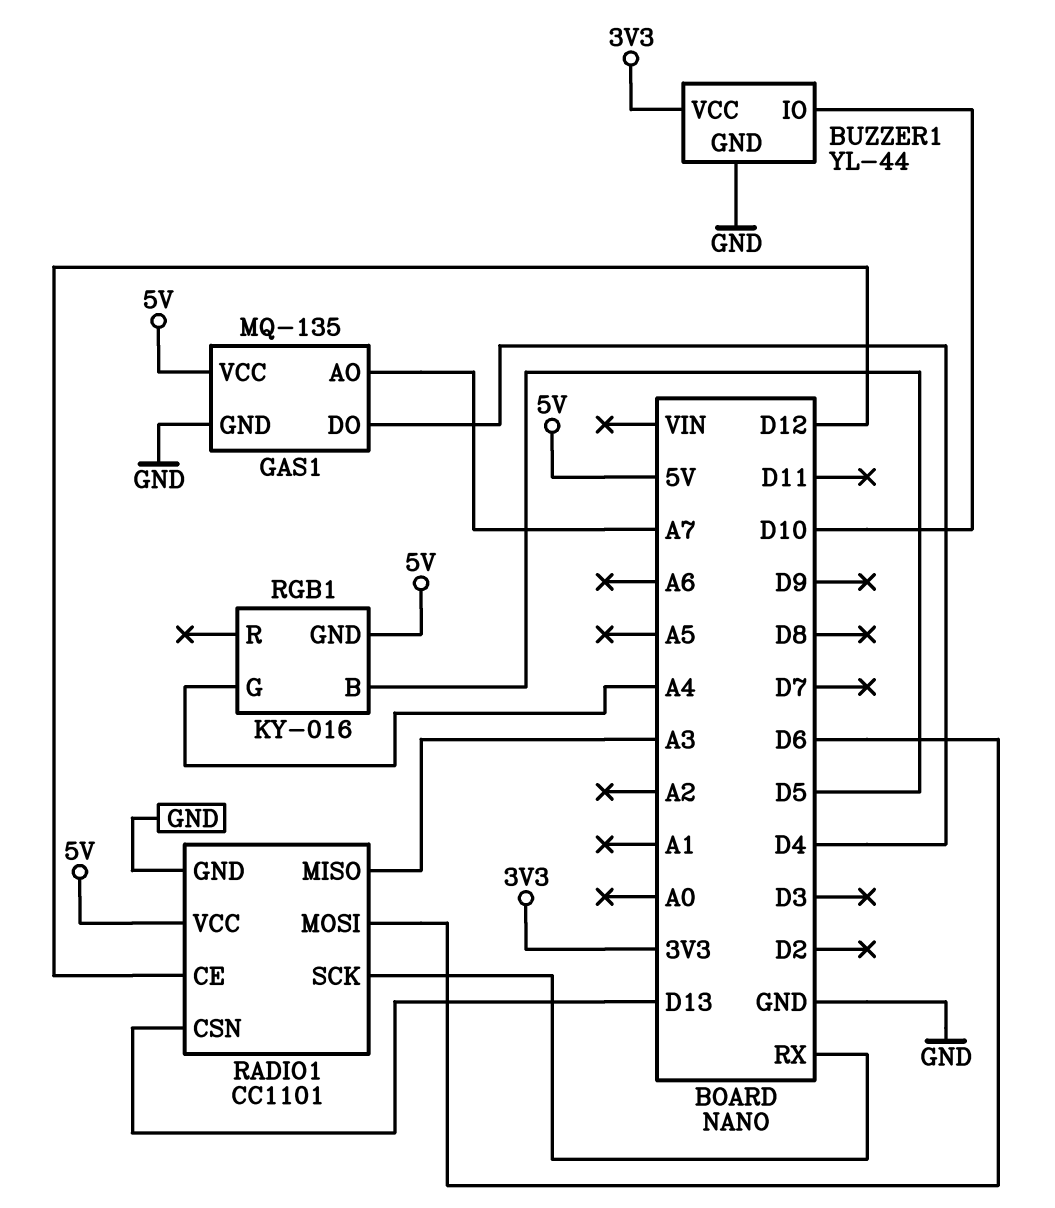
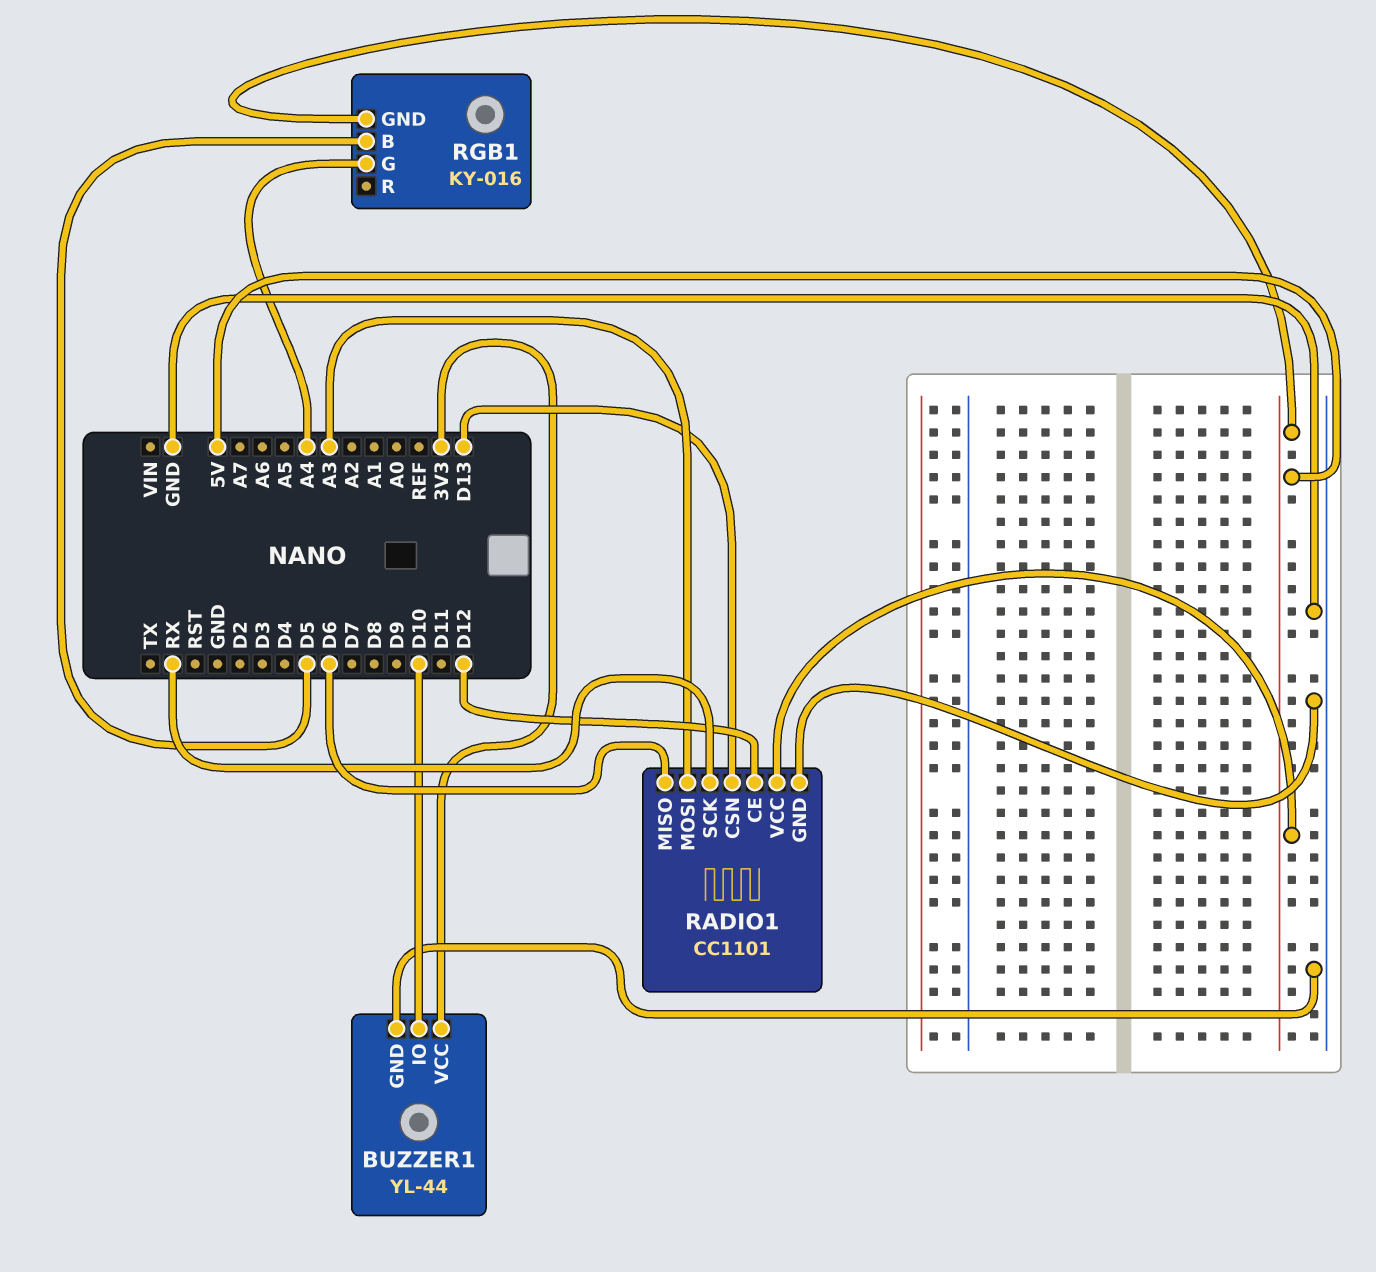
GAS1: MQ-135 -> none
GAS1 pin AO: A7 -> none
GAS1 pin DO: D4 -> none
GAS1 pin GND: GND -> none
GAS1 pin VCC: 5V -> none
RADIO1 pin MISO: A3 -> D6
RADIO1 pin MOSI: D6 -> A3

